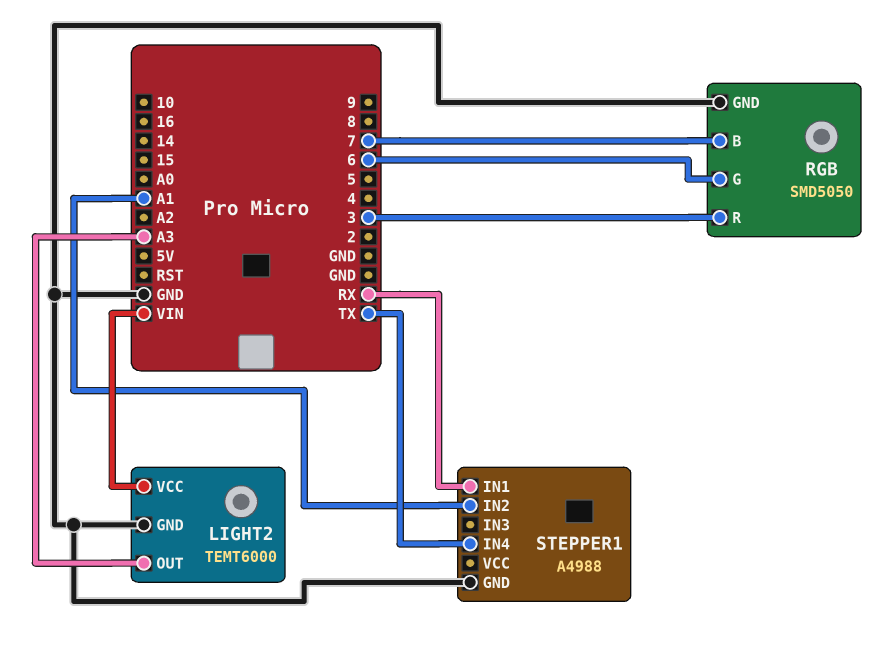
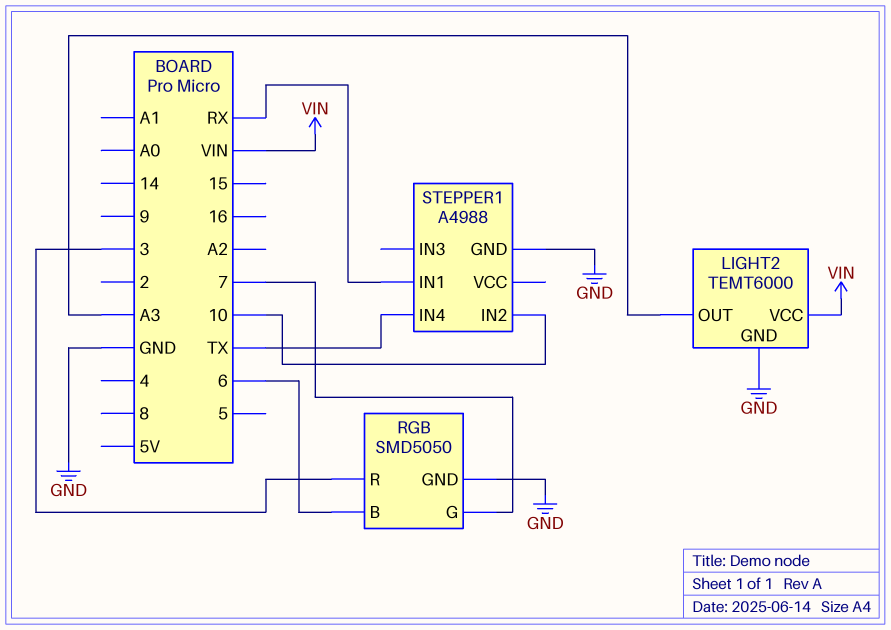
RGB pin B: 7 -> 6
RGB pin G: 6 -> 7
STEPPER1 pin IN2: A1 -> 10

